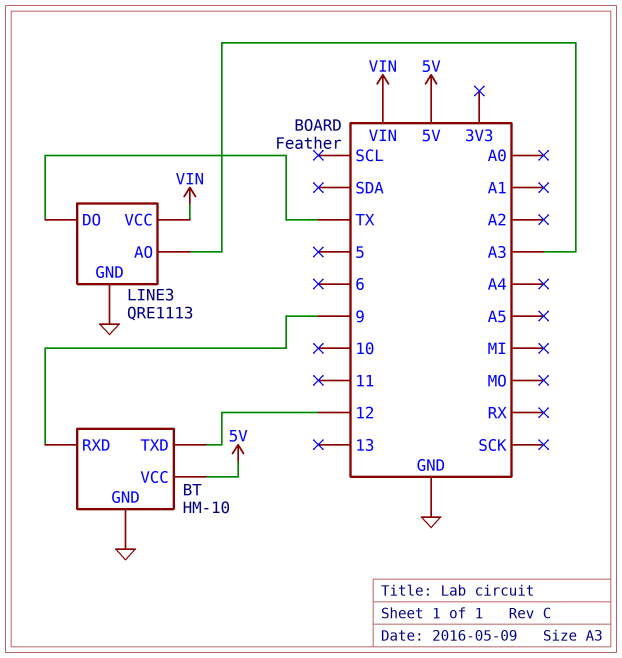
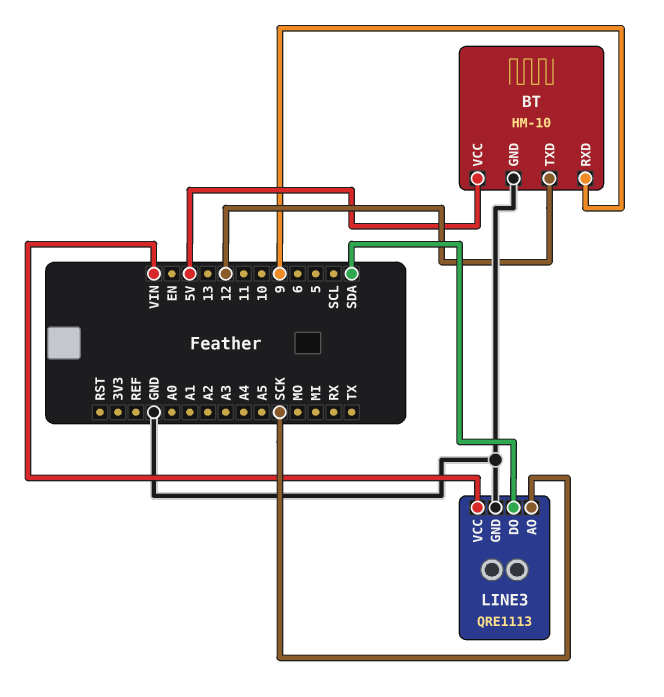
LINE3 pin AO: A3 -> SCK
LINE3 pin DO: TX -> SDA

